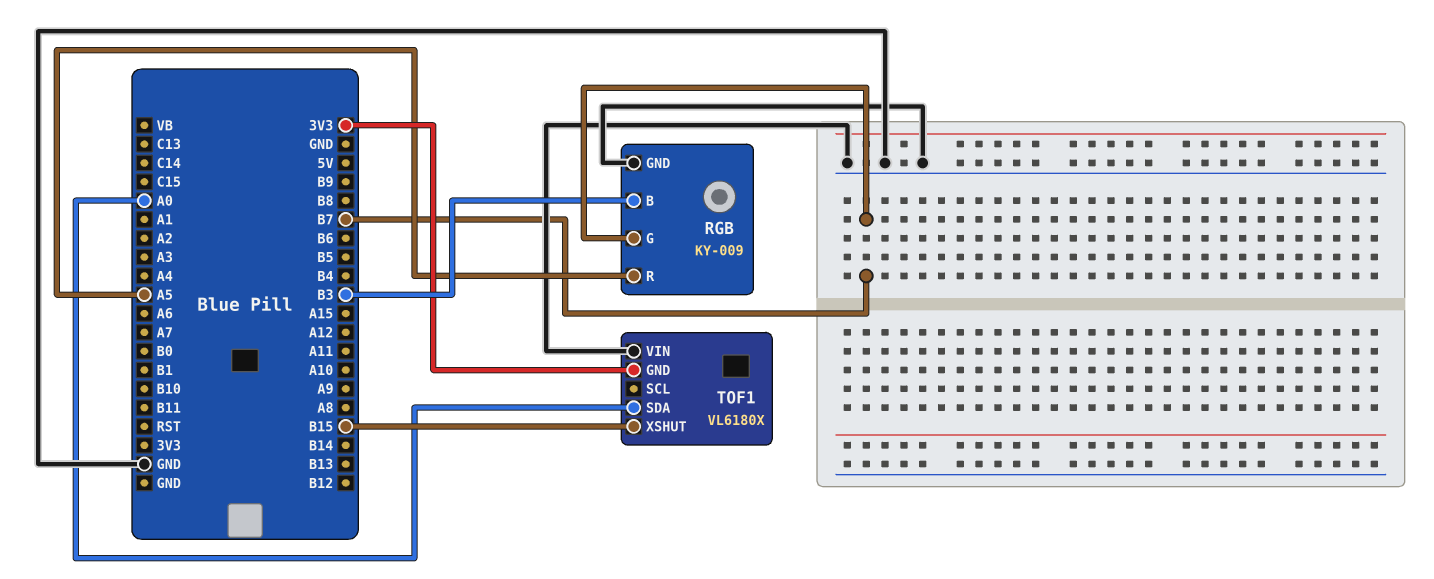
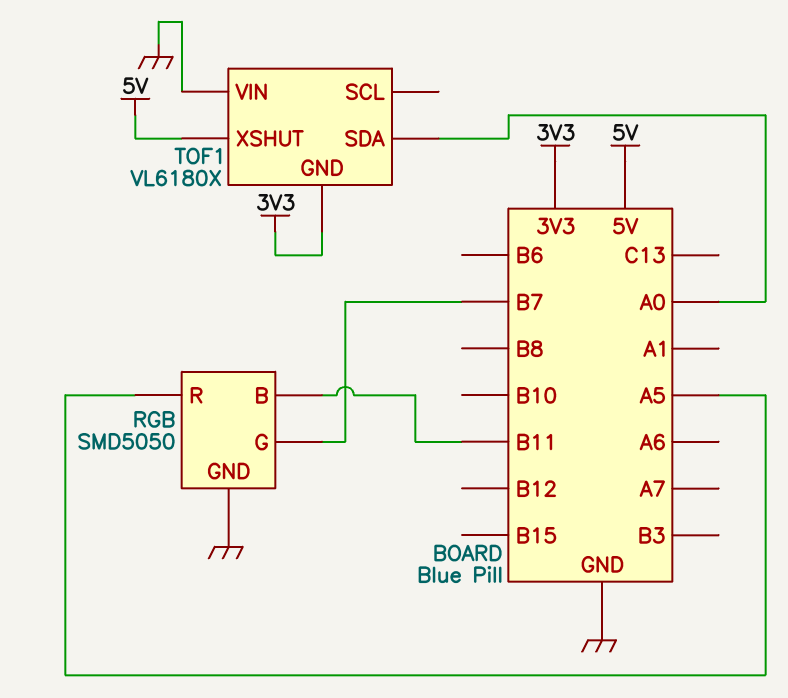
RGB: KY-009 -> SMD5050
RGB pin B: B3 -> B11
TOF1 pin XSHUT: B15 -> 5V

